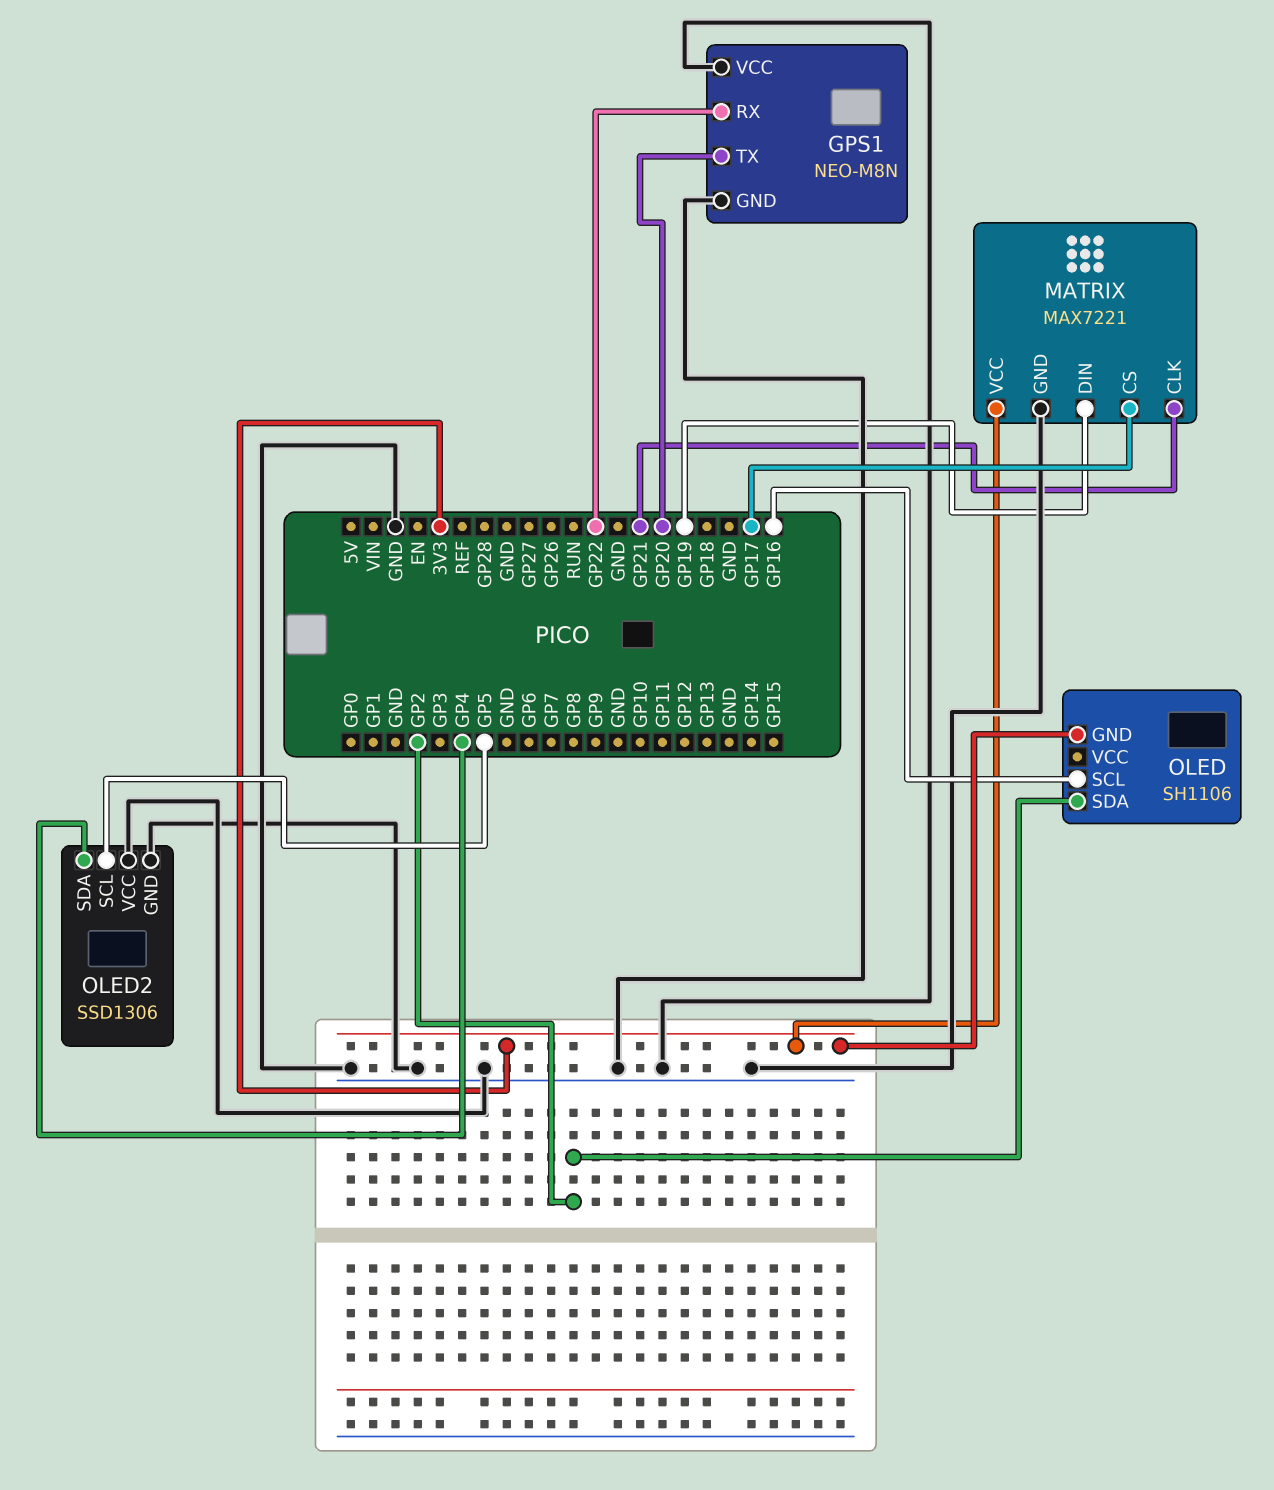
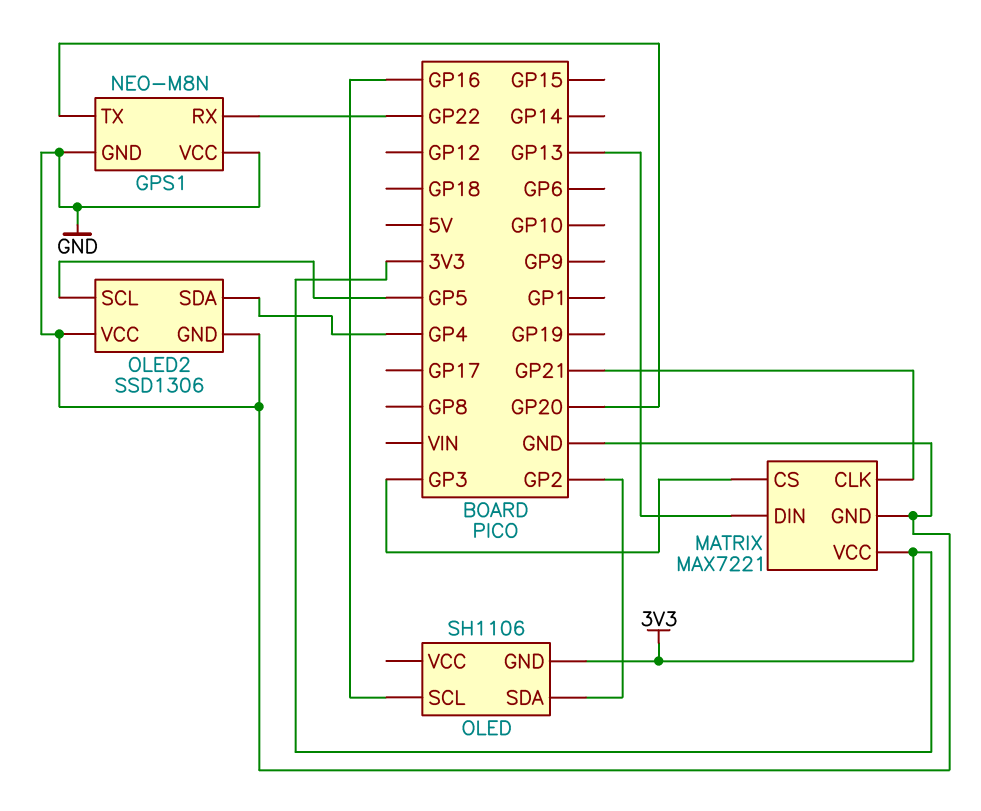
MATRIX pin CS: GP17 -> GP3
MATRIX pin DIN: GP19 -> GP13

